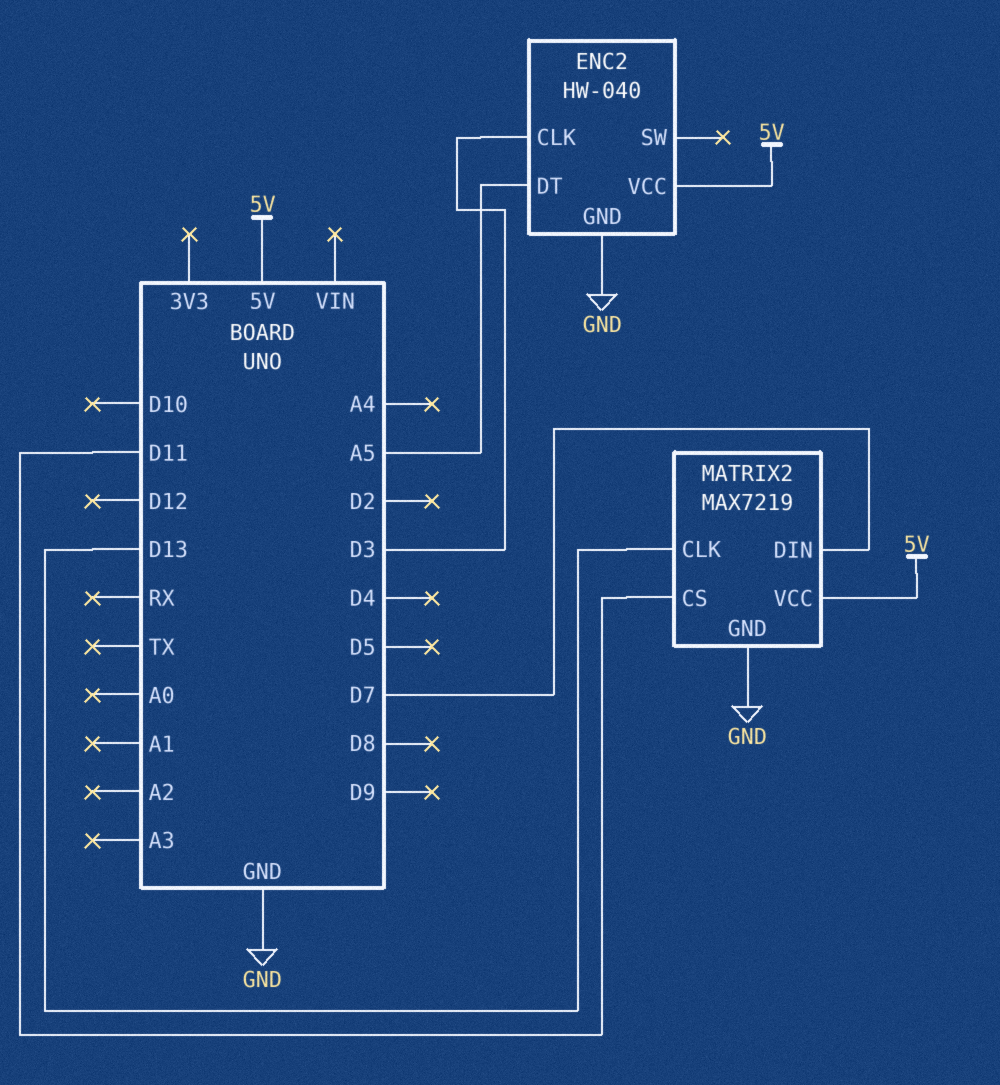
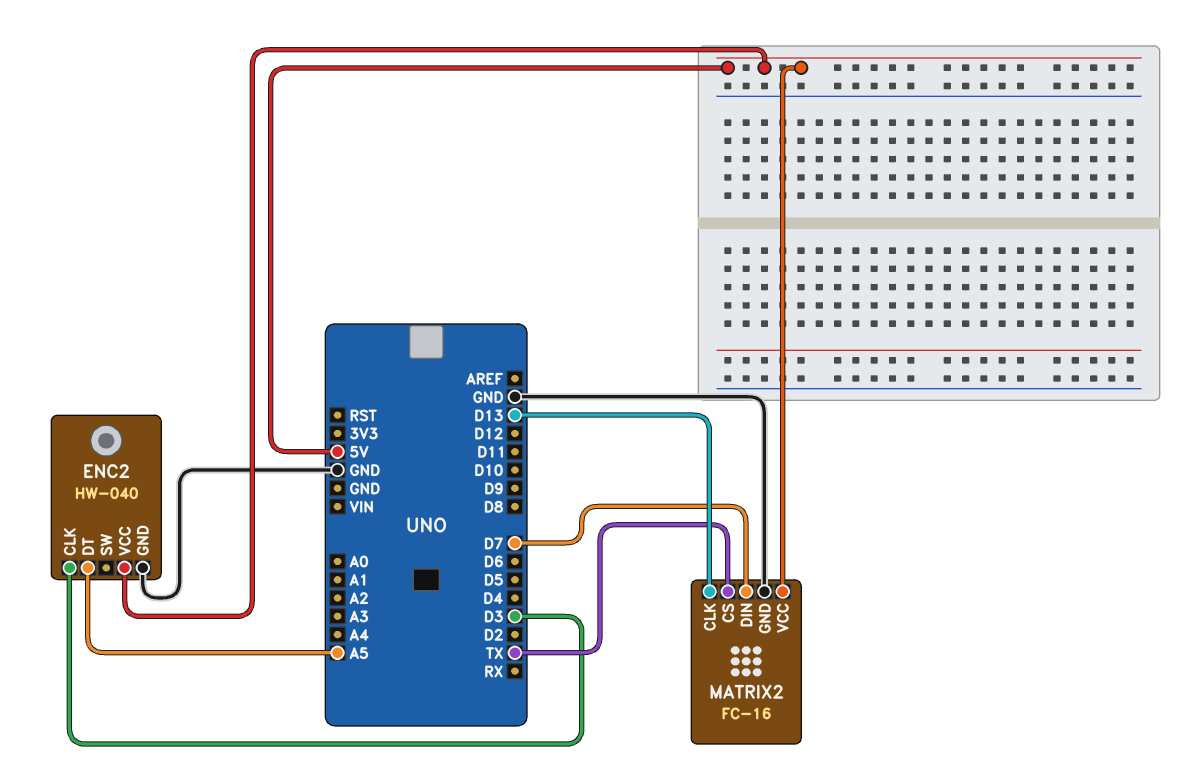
MATRIX2: MAX7219 -> FC-16
MATRIX2 pin CS: D11 -> TX

